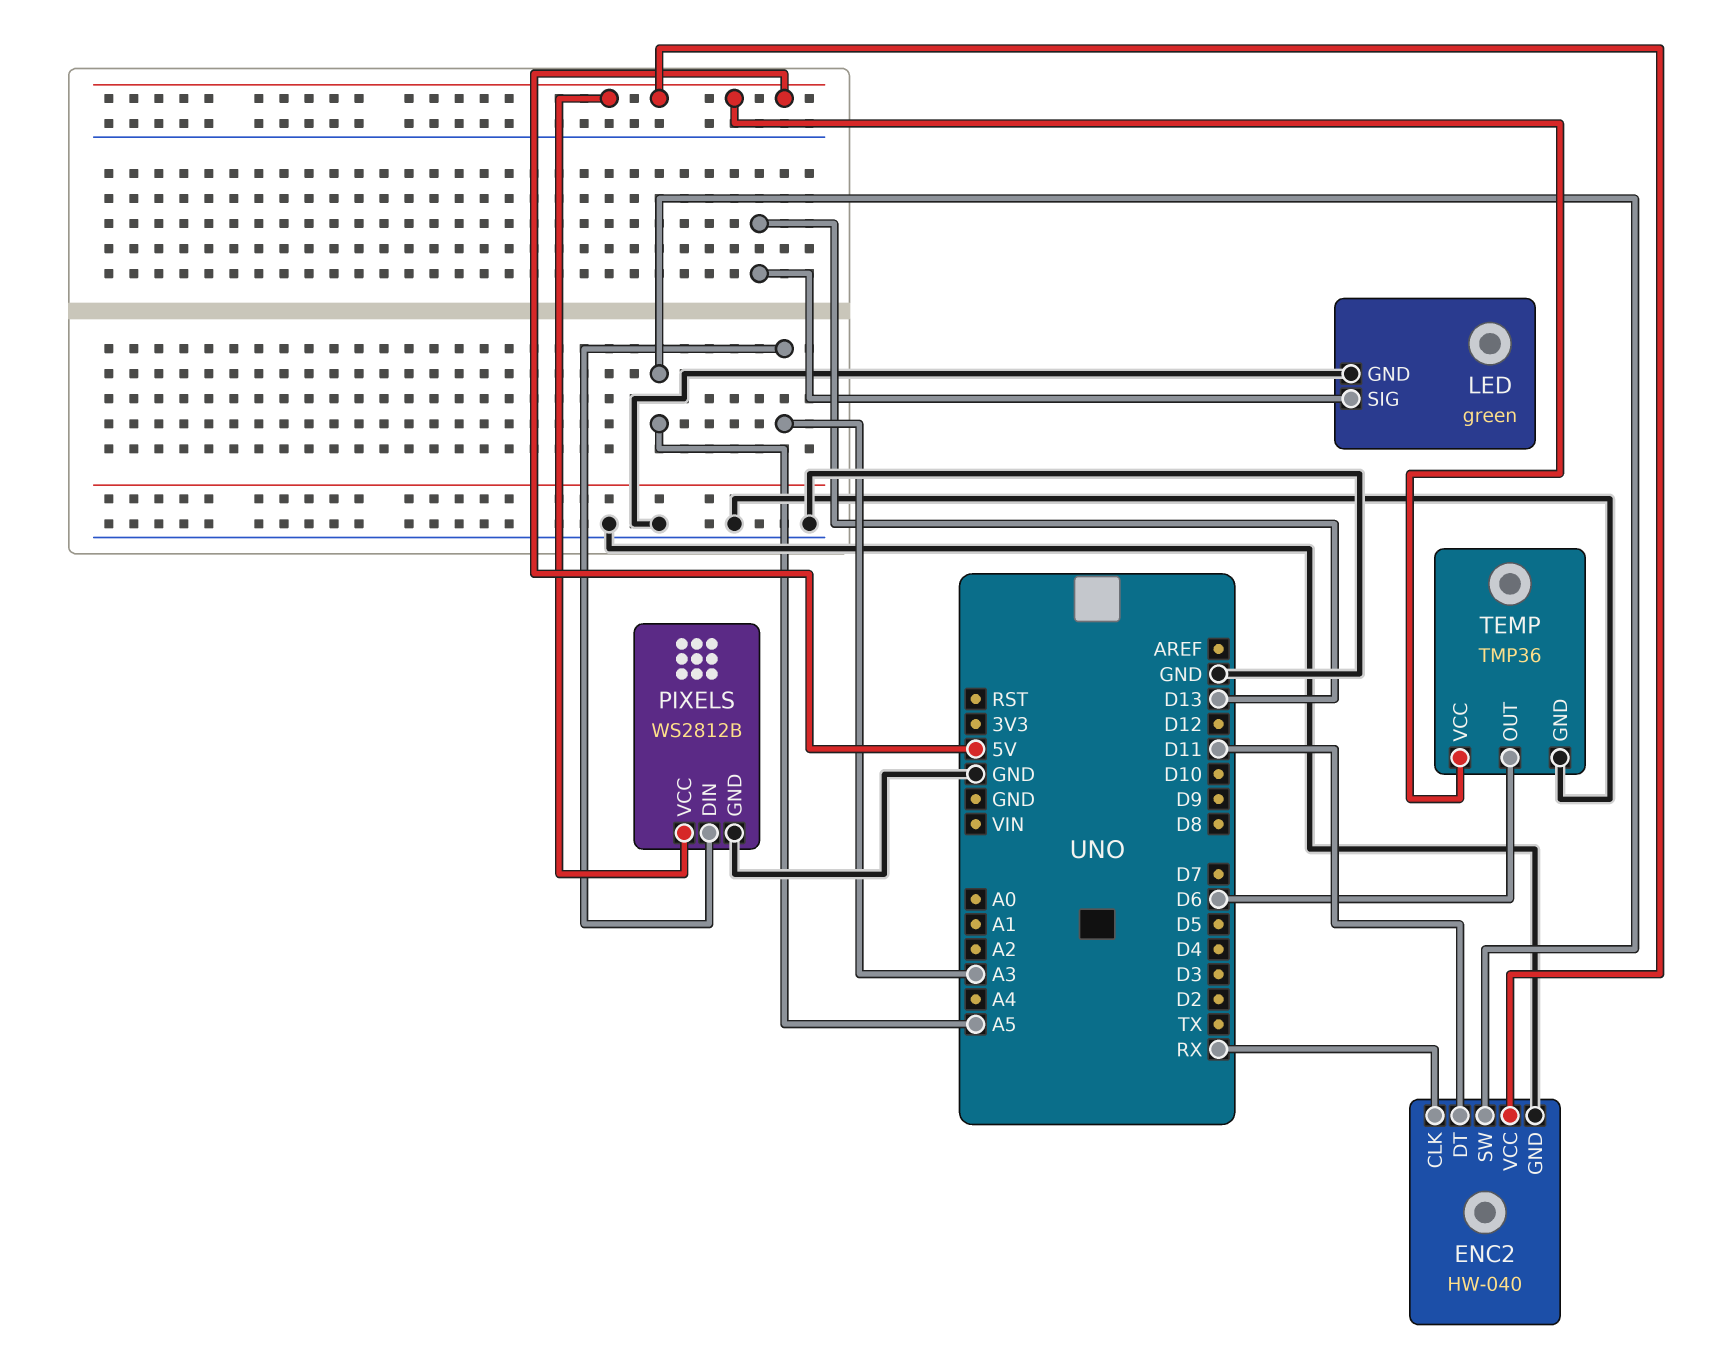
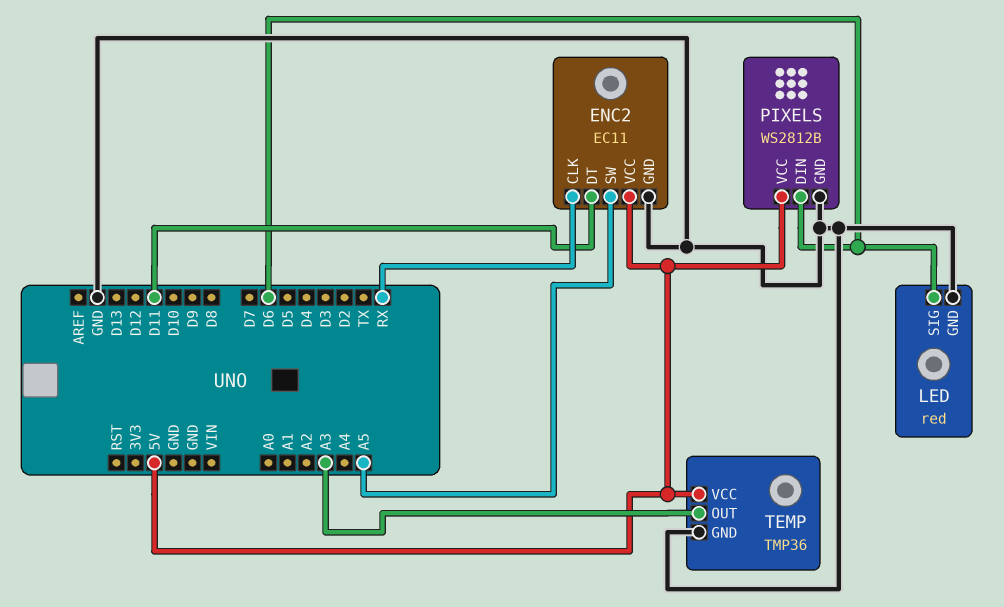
ENC2: HW-040 -> EC11
LED: green -> red
LED pin SIG: D13 -> D6
PIXELS pin DIN: A3 -> D6
TEMP pin OUT: D6 -> A3

